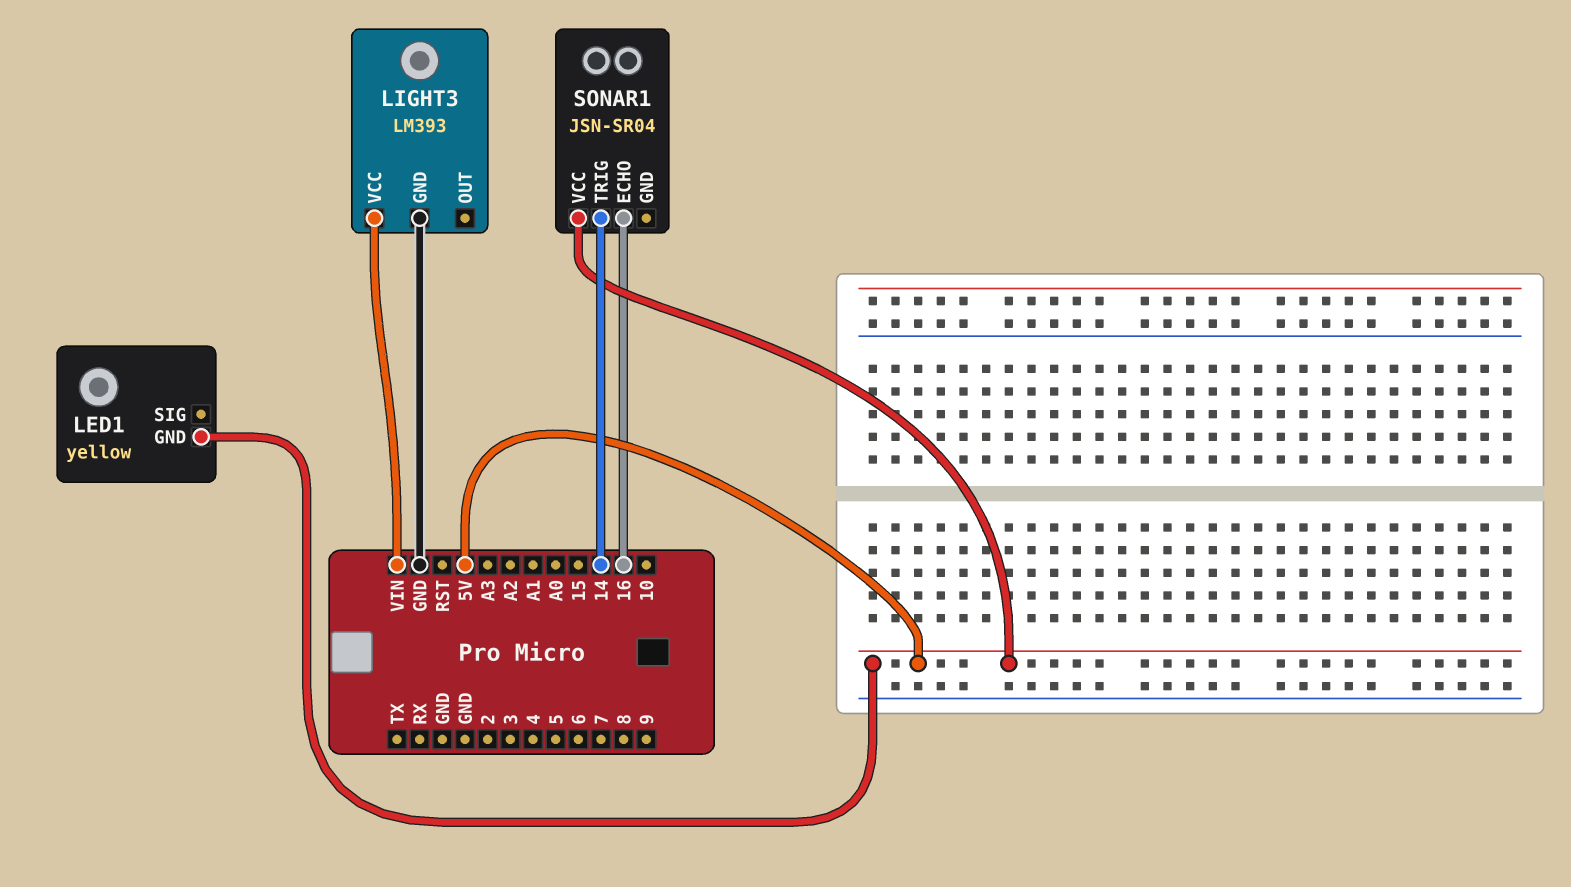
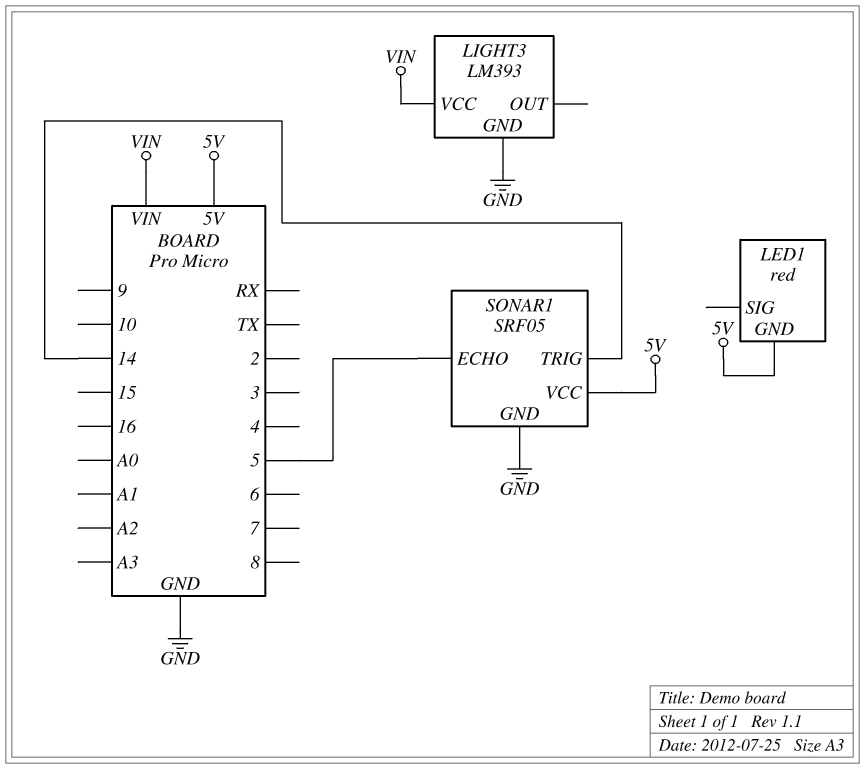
LED1: yellow -> red
SONAR1: JSN-SR04 -> SRF05
SONAR1 pin ECHO: 16 -> 5
SONAR1 pin GND: none -> GND

